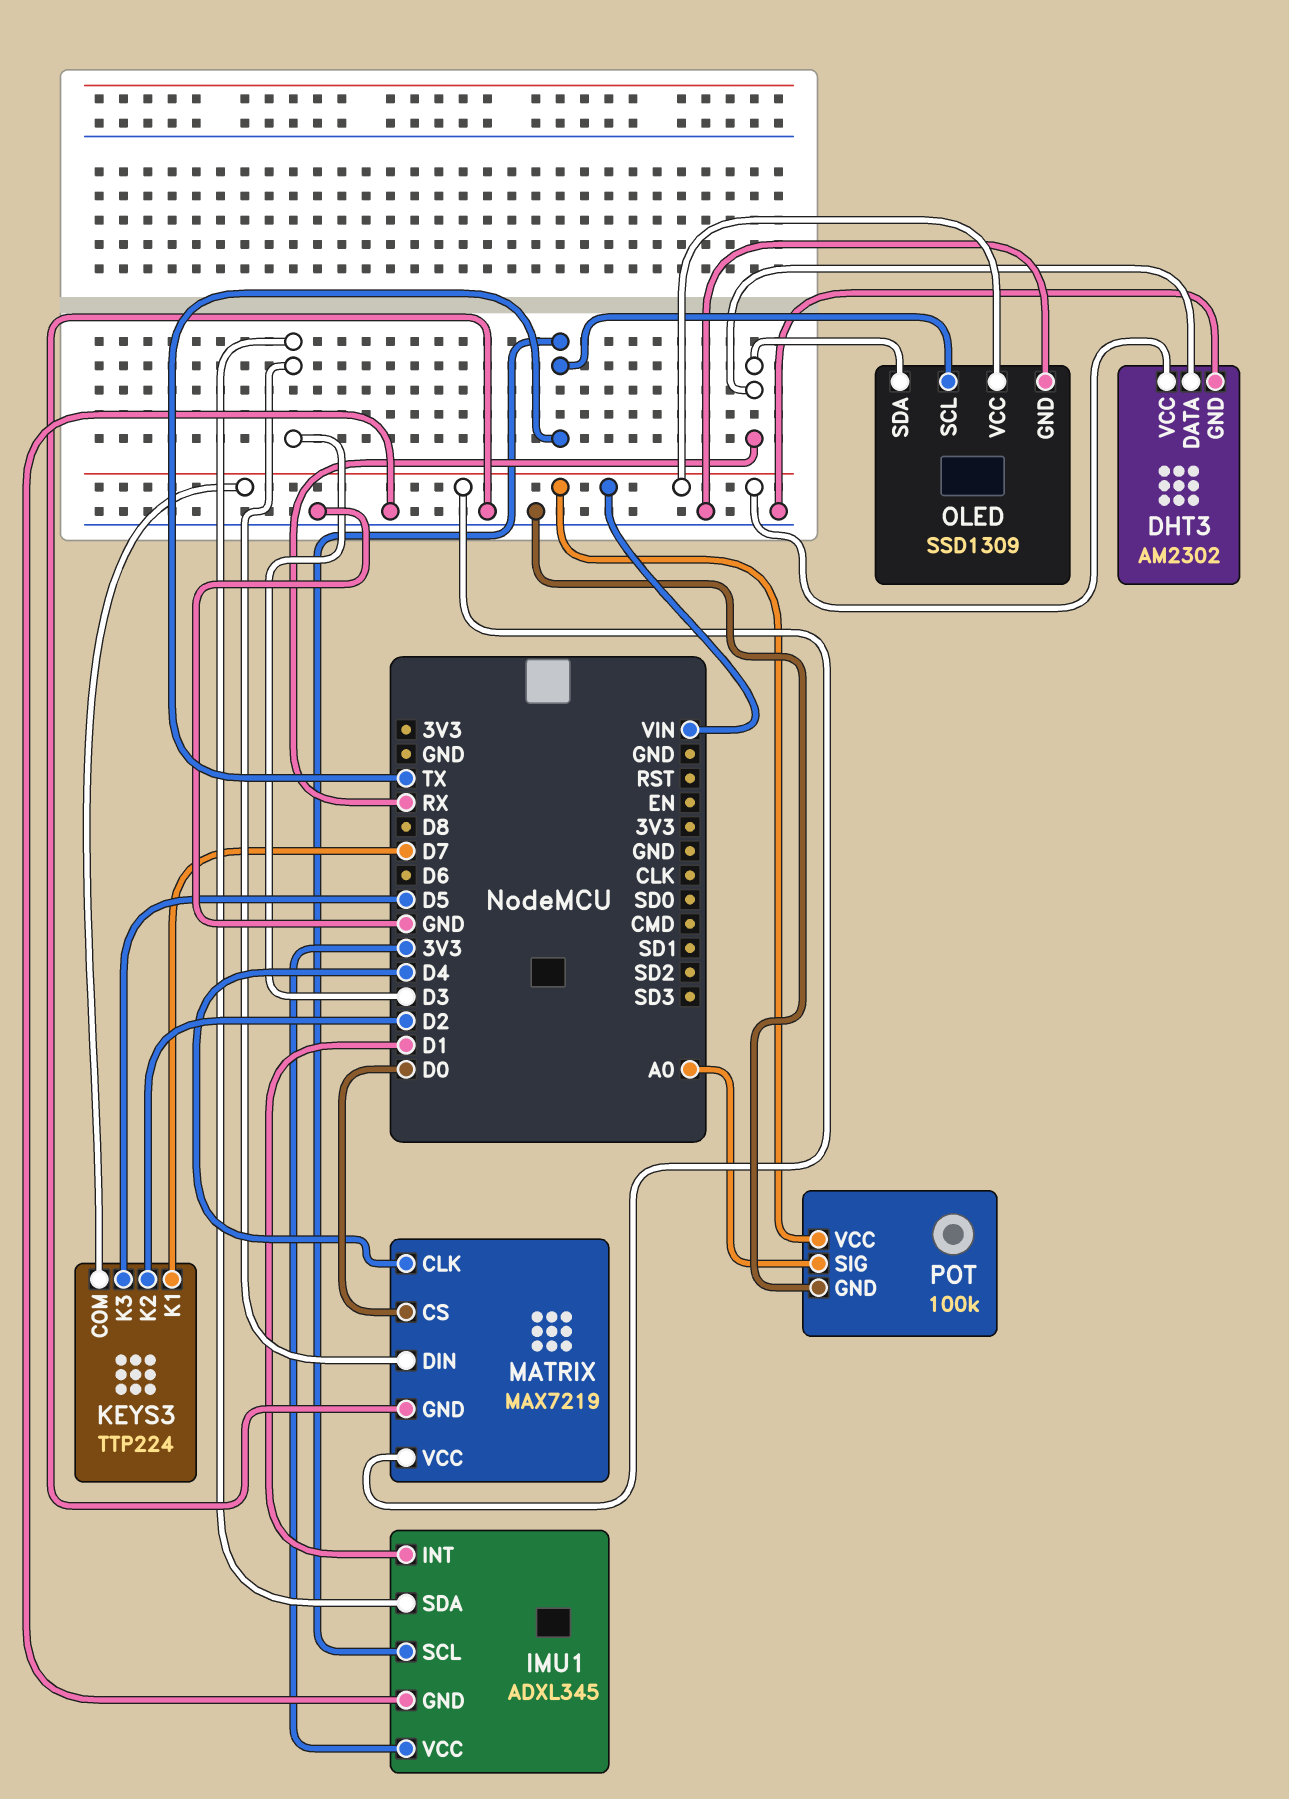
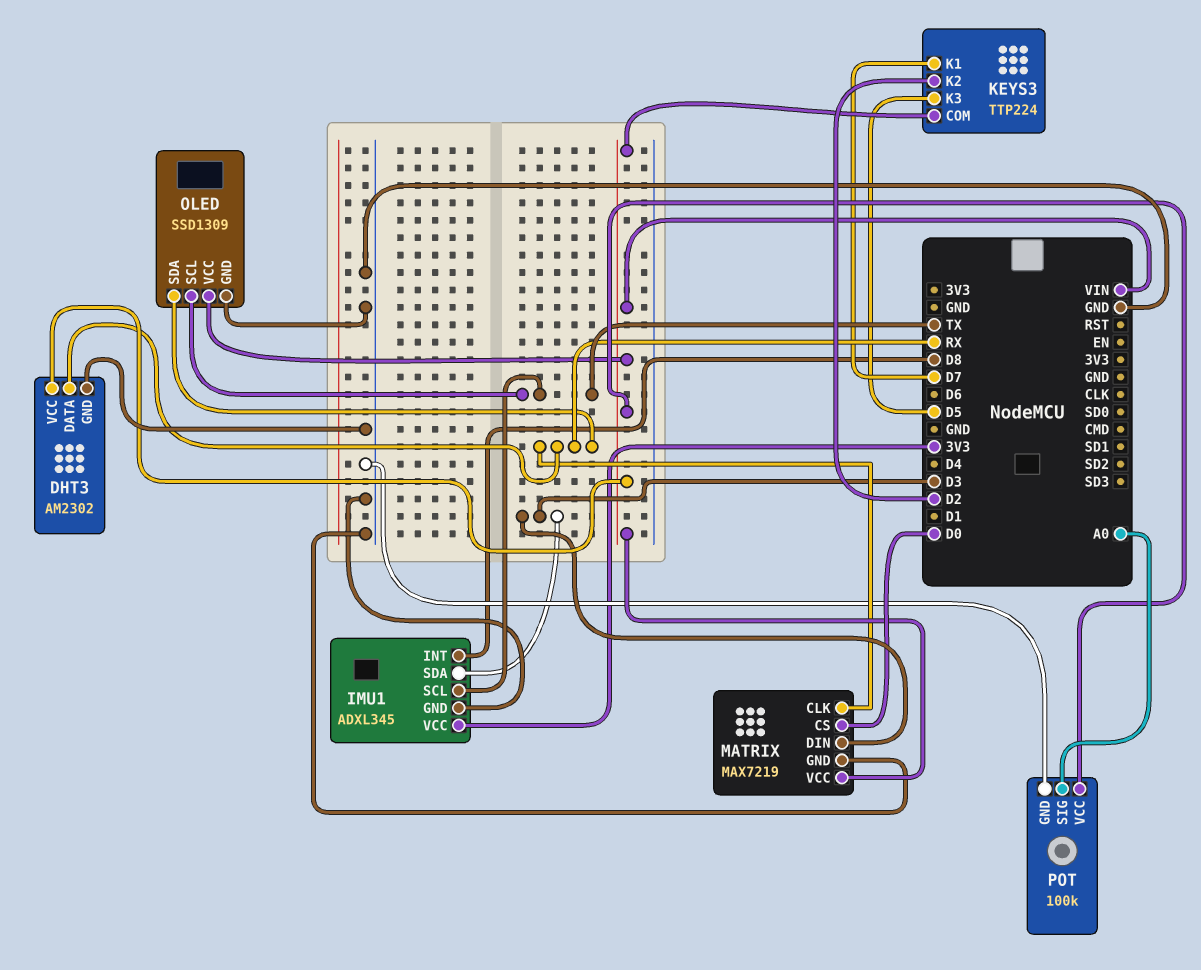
IMU1 pin INT: D1 -> D8
MATRIX pin CLK: D4 -> RX

